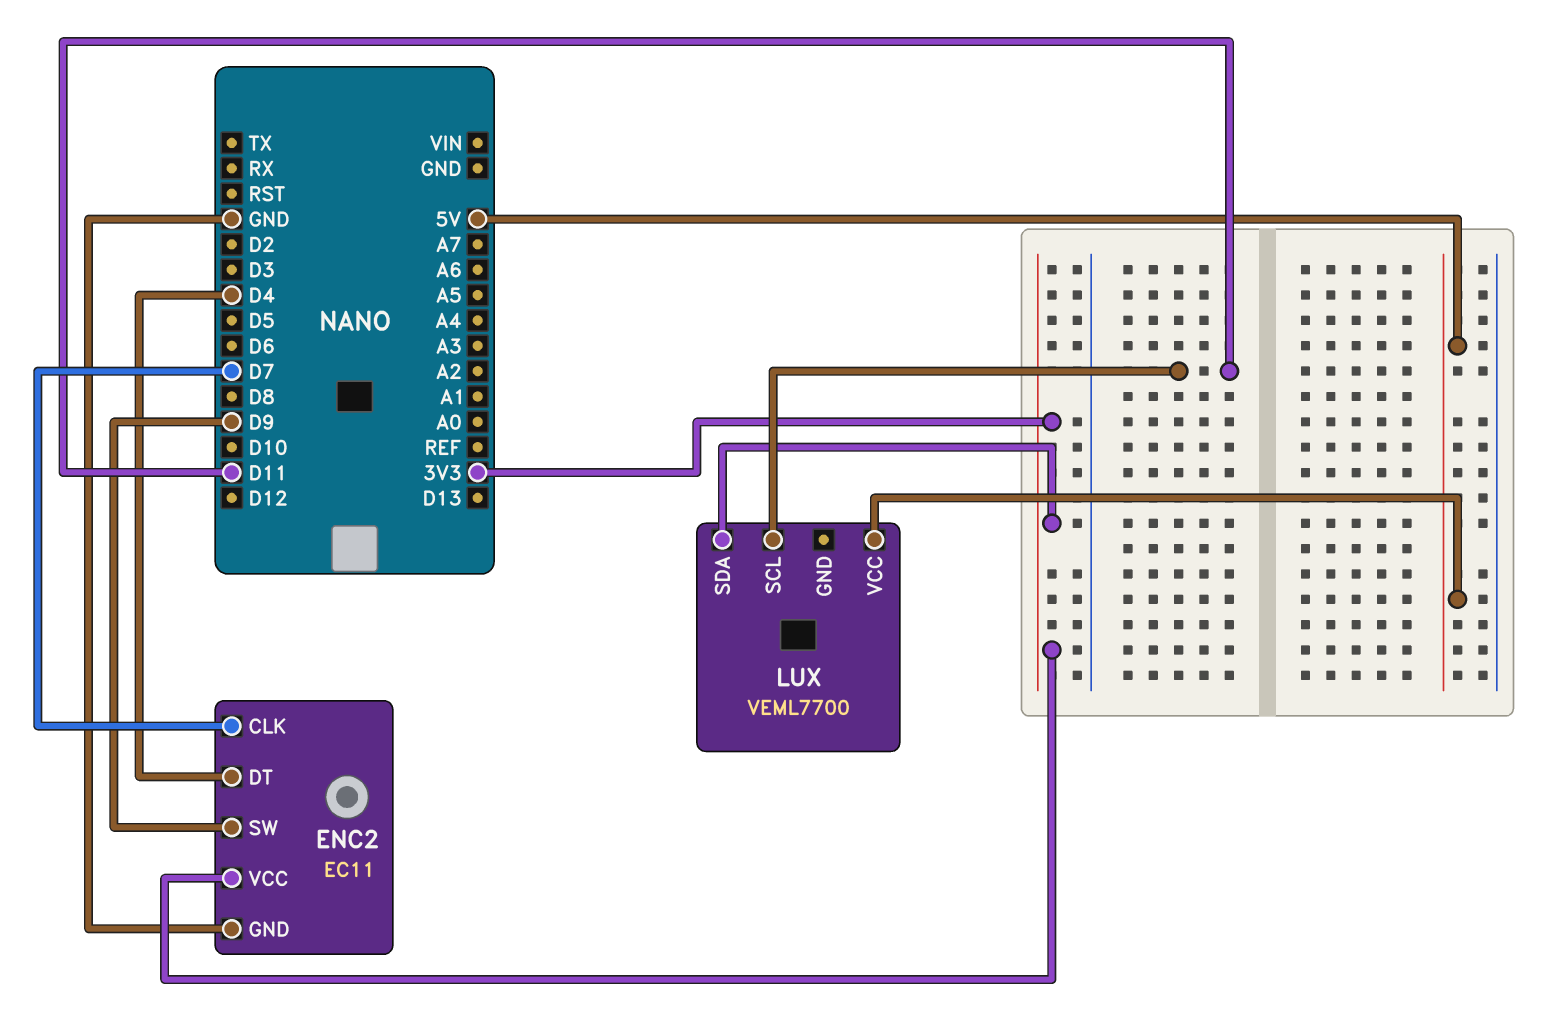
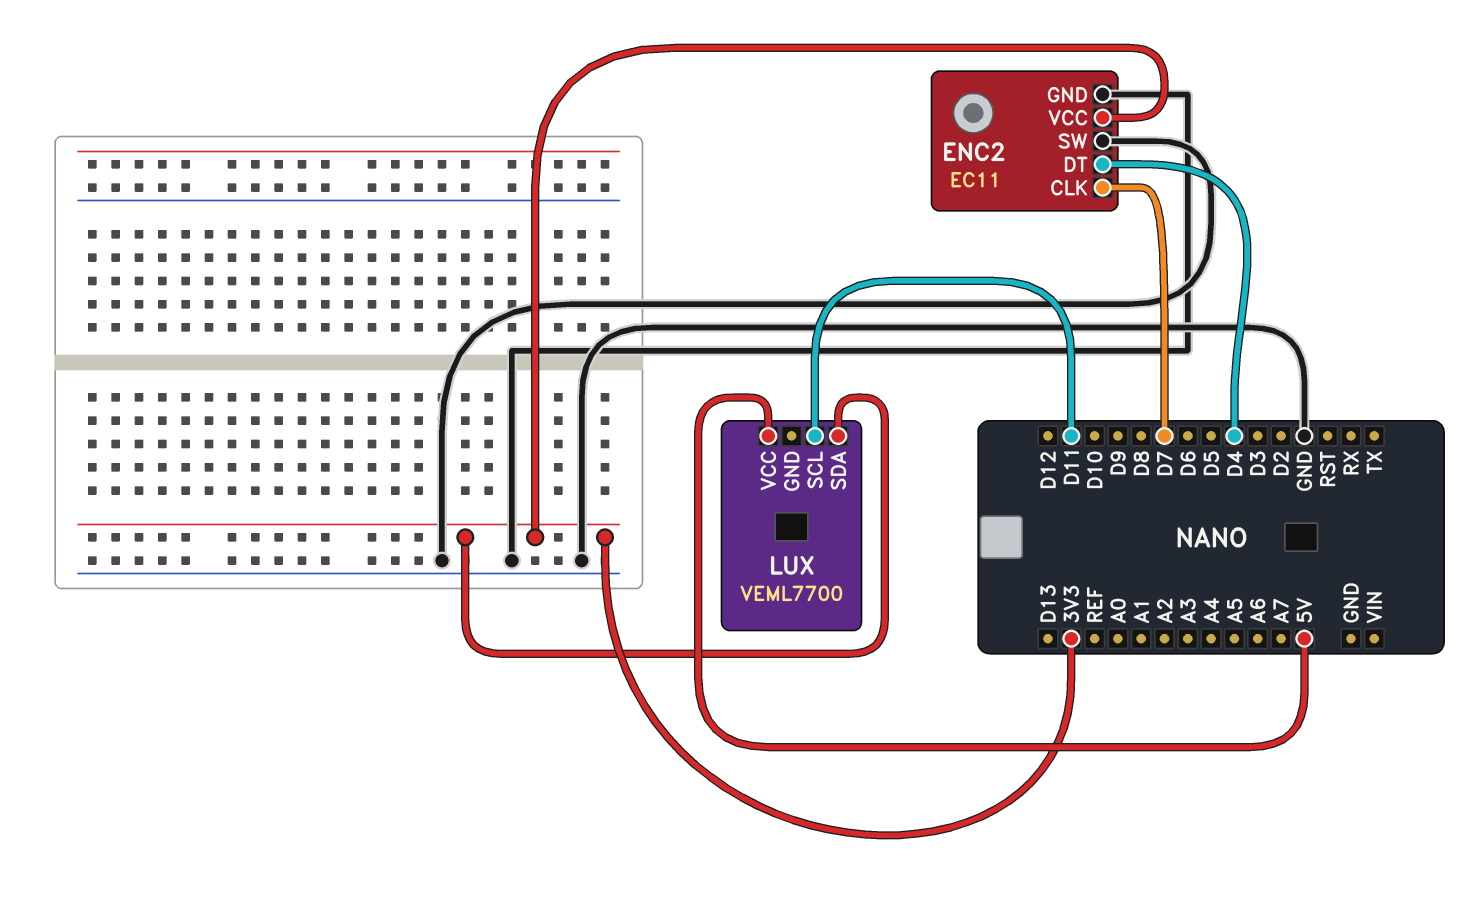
ENC2 pin SW: D9 -> GND

